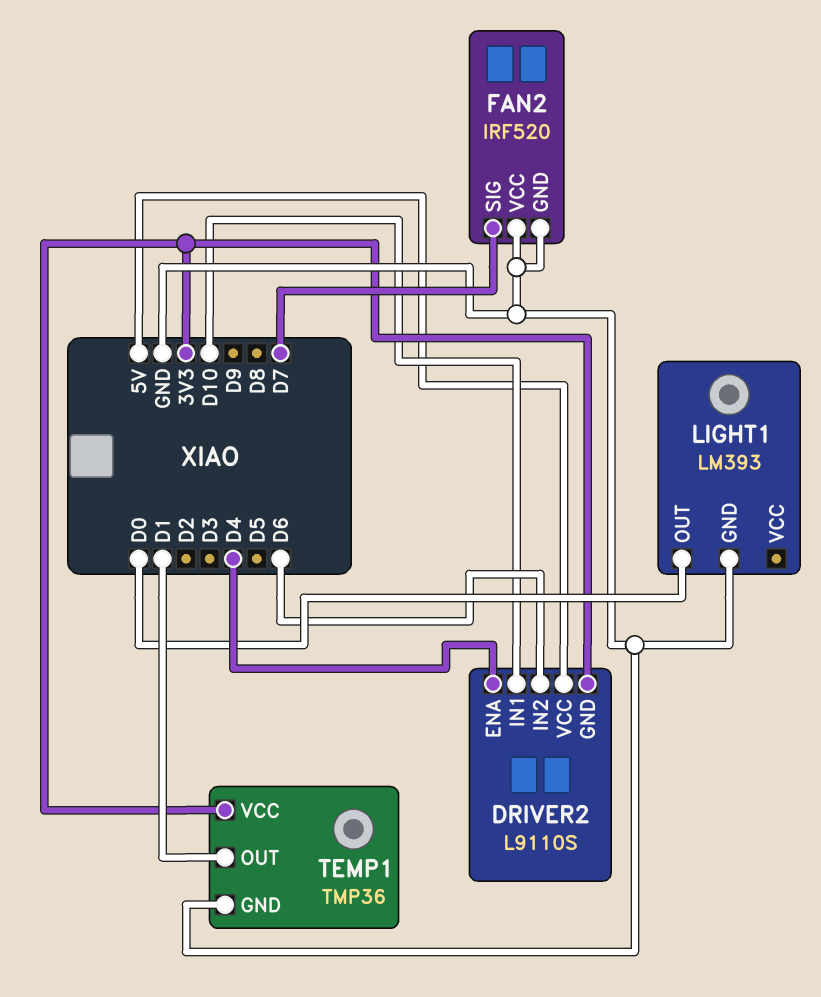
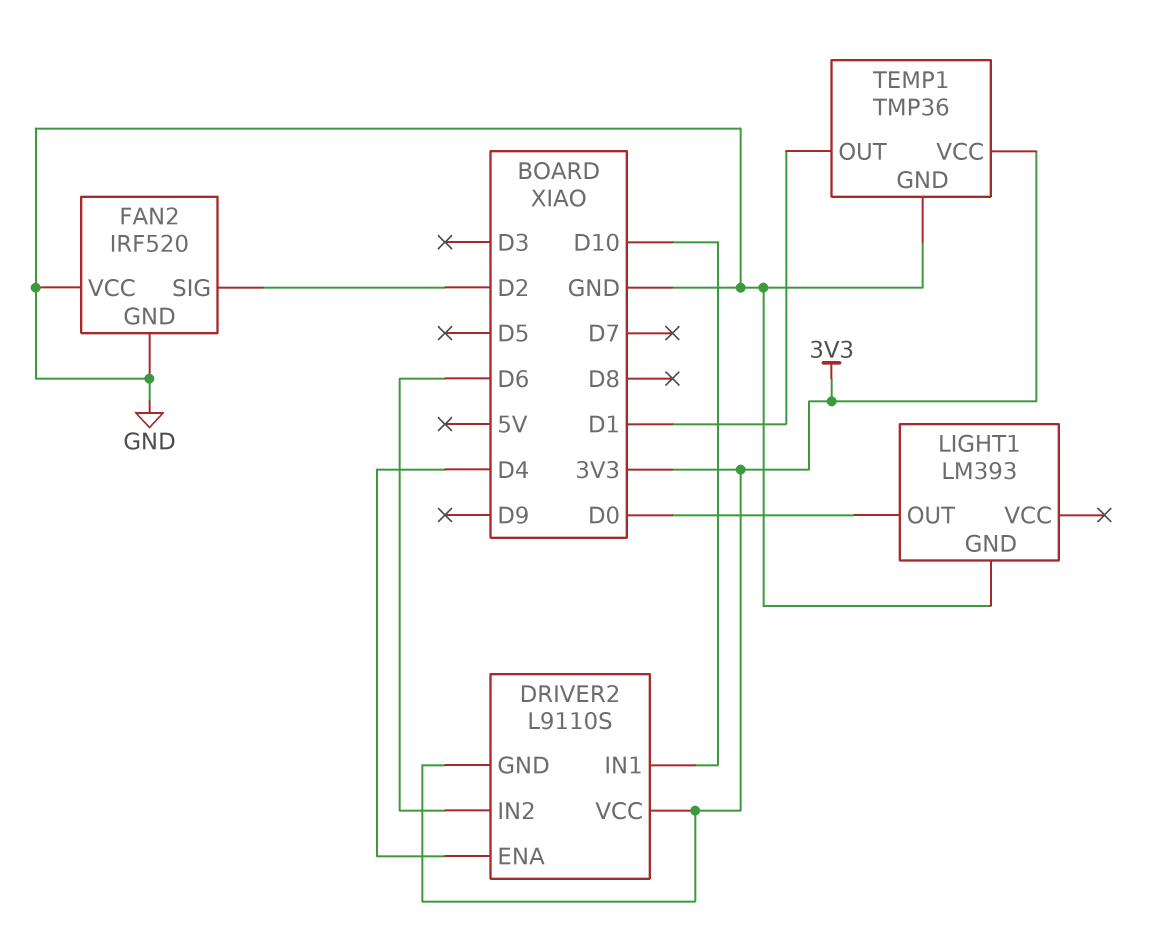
DRIVER2 pin VCC: 5V -> 3V3
FAN2 pin SIG: D7 -> D2

